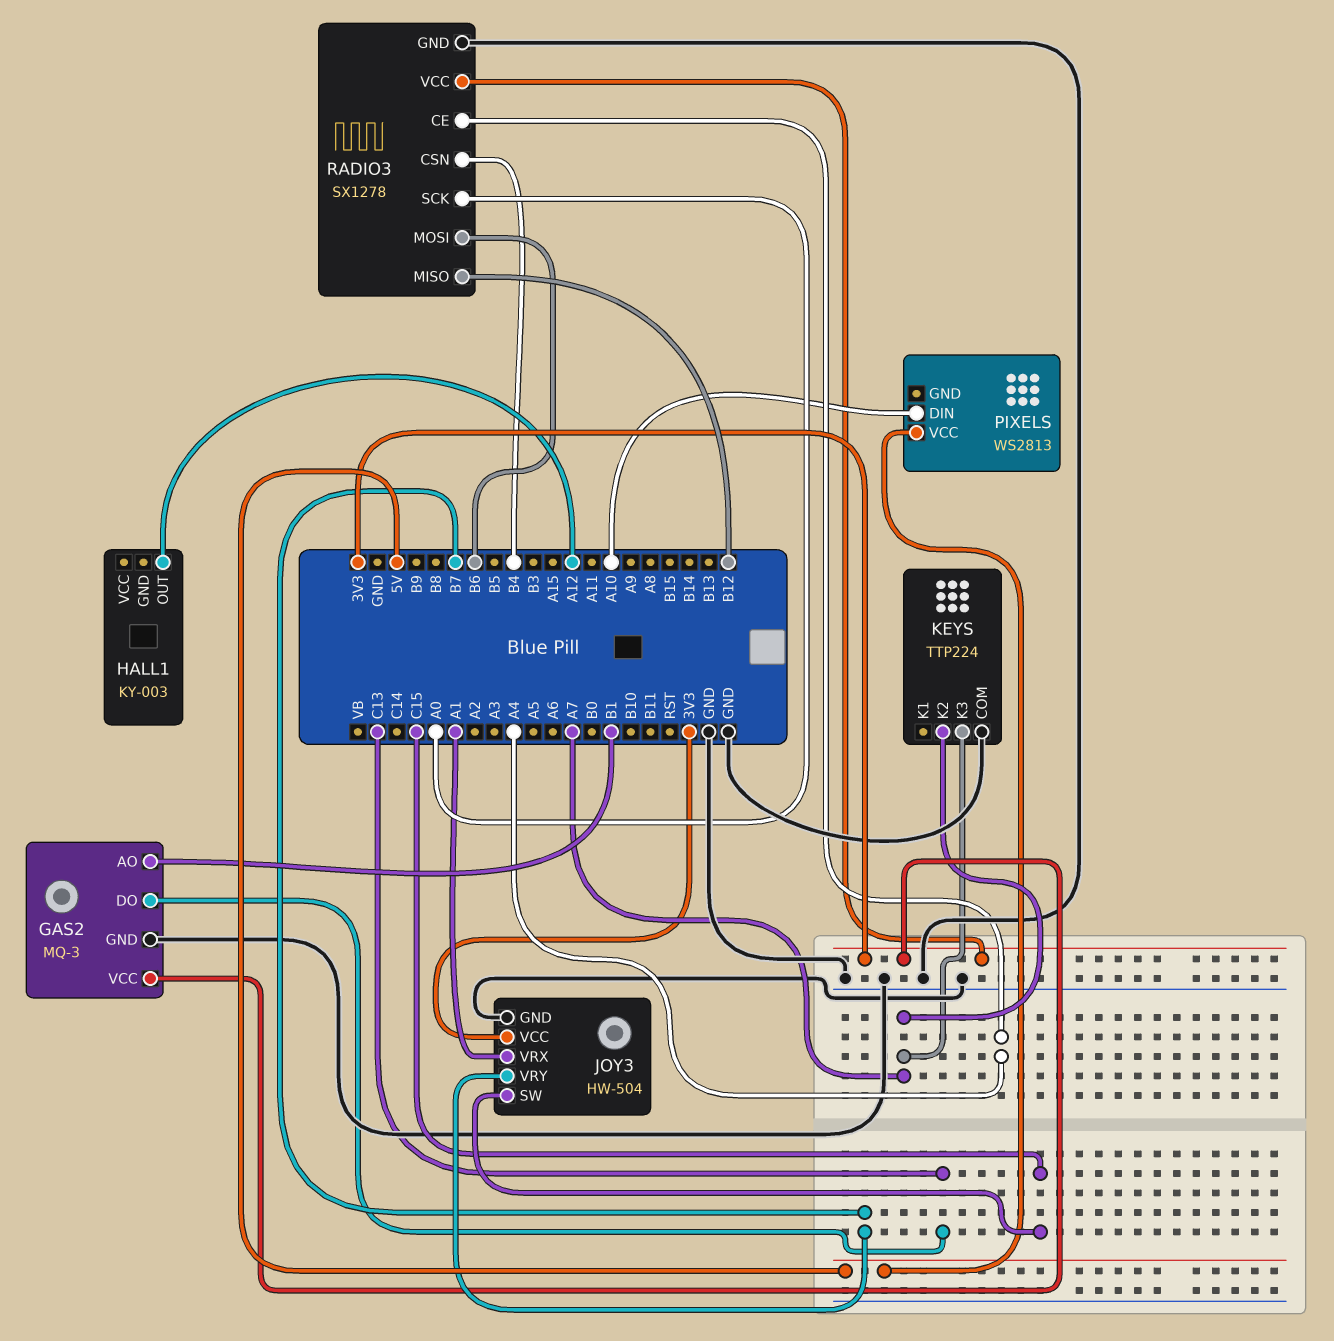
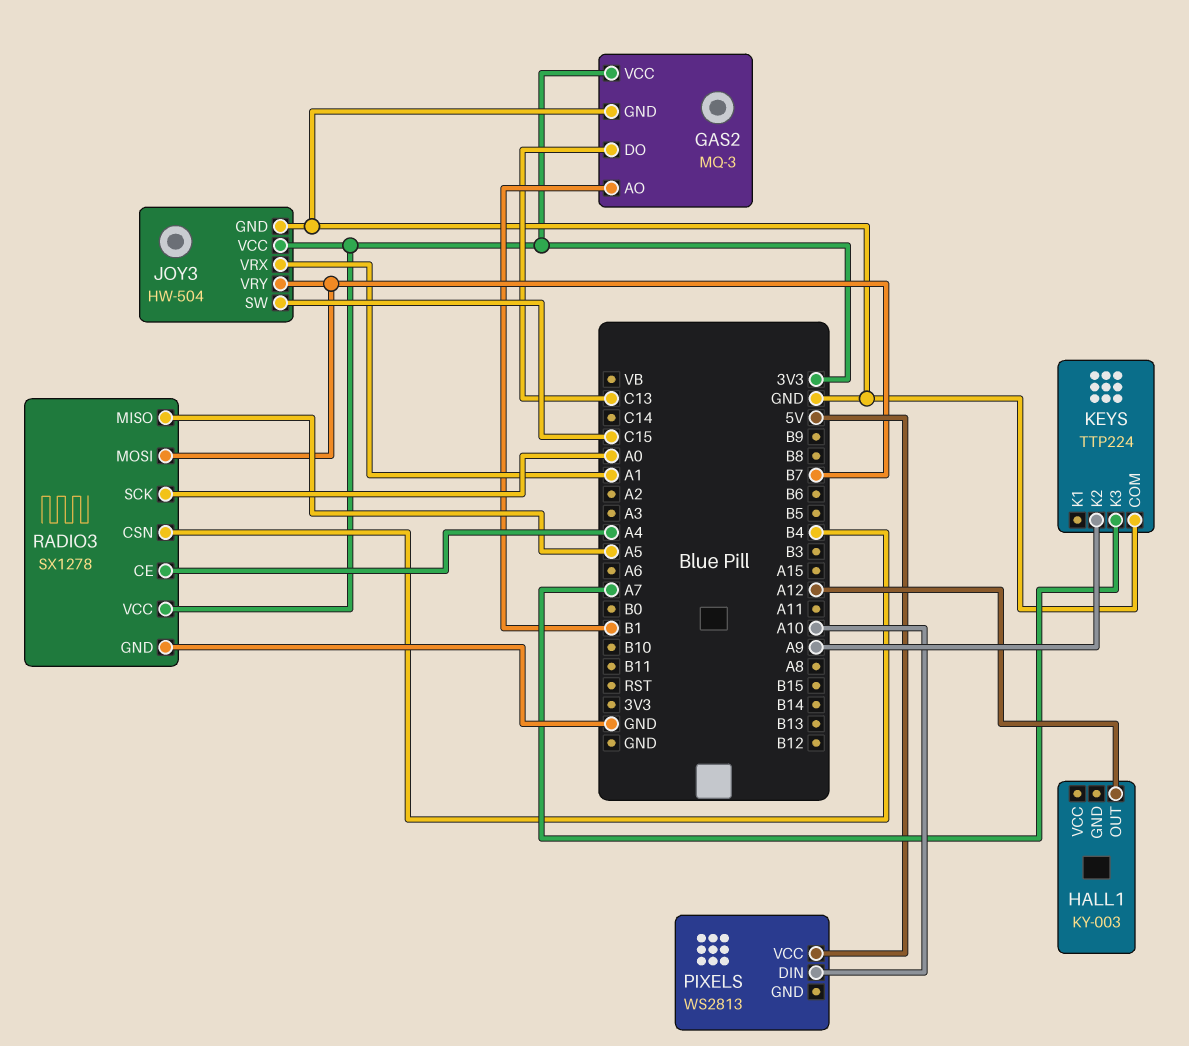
KEYS pin K2: A7 -> A9
RADIO3 pin MISO: B12 -> A5
RADIO3 pin MOSI: B6 -> B7

